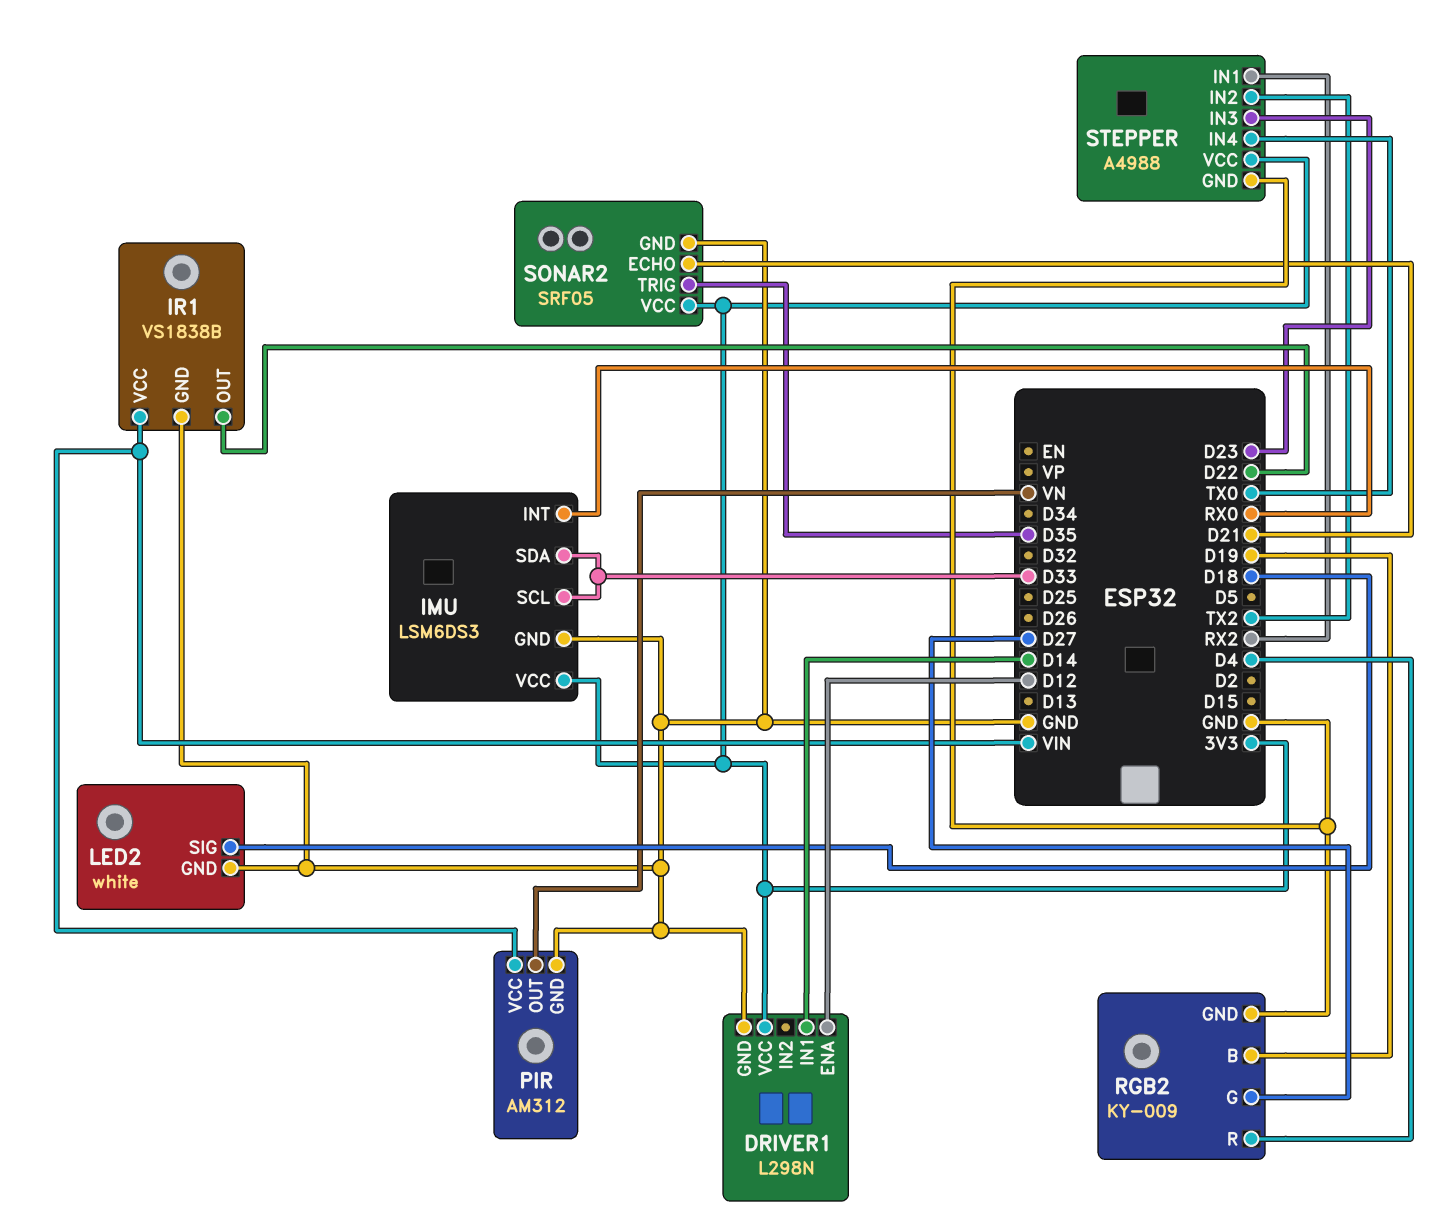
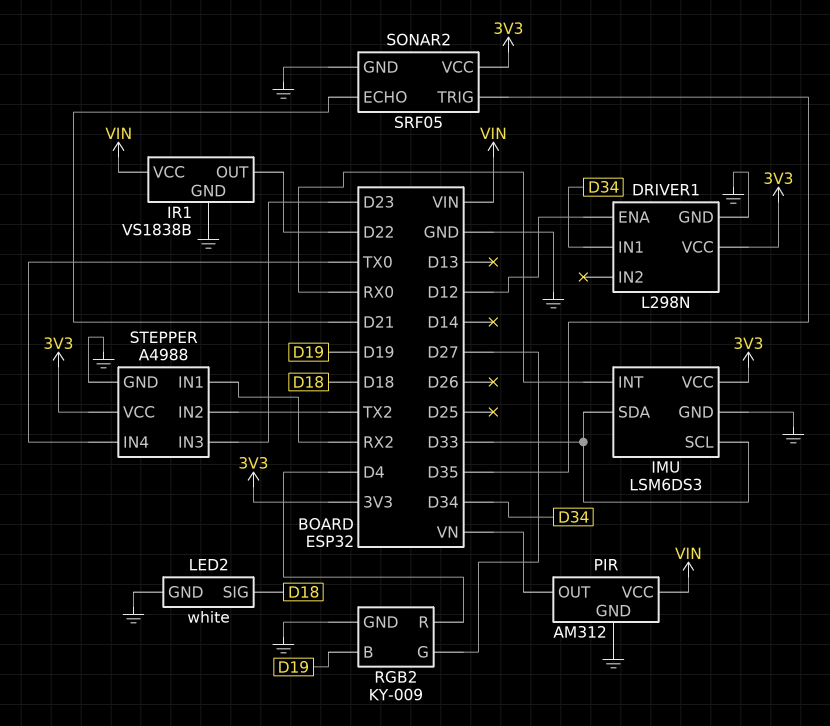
DRIVER1 pin IN1: D14 -> D34

